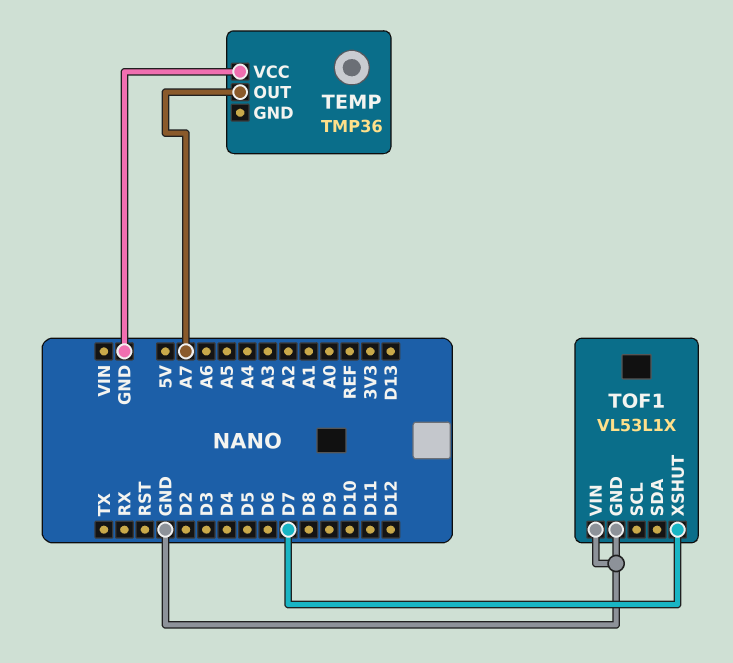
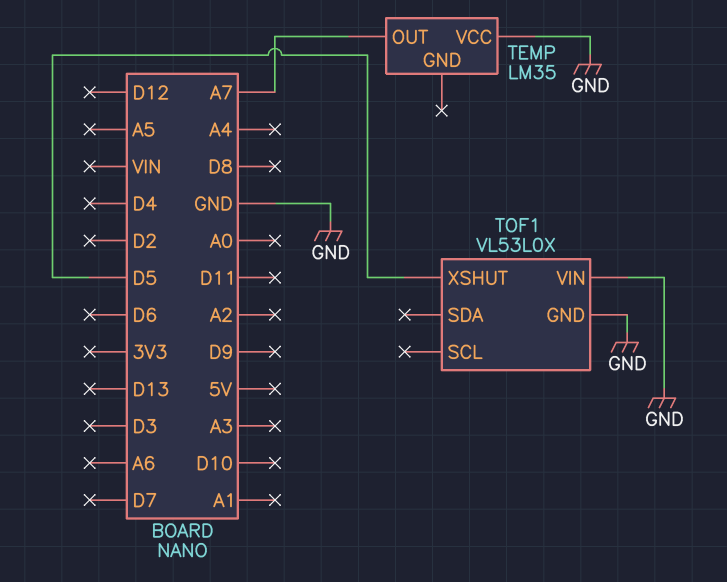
TEMP: TMP36 -> LM35
TOF1: VL53L1X -> VL53L0X
TOF1 pin XSHUT: D7 -> D5

